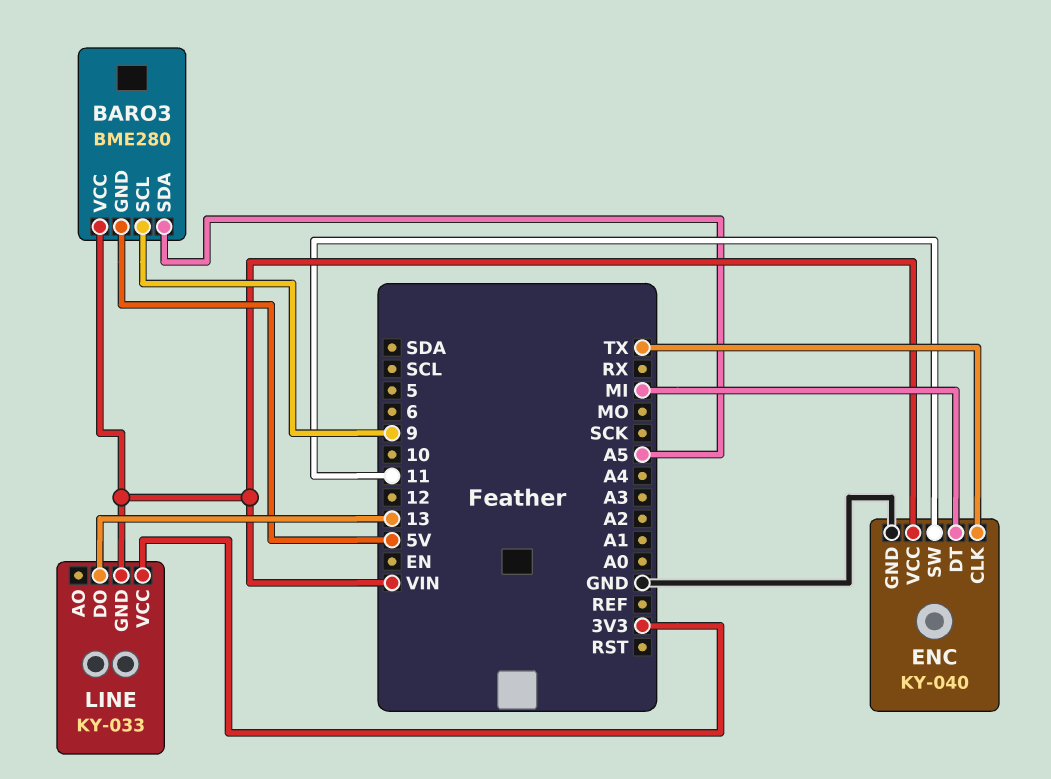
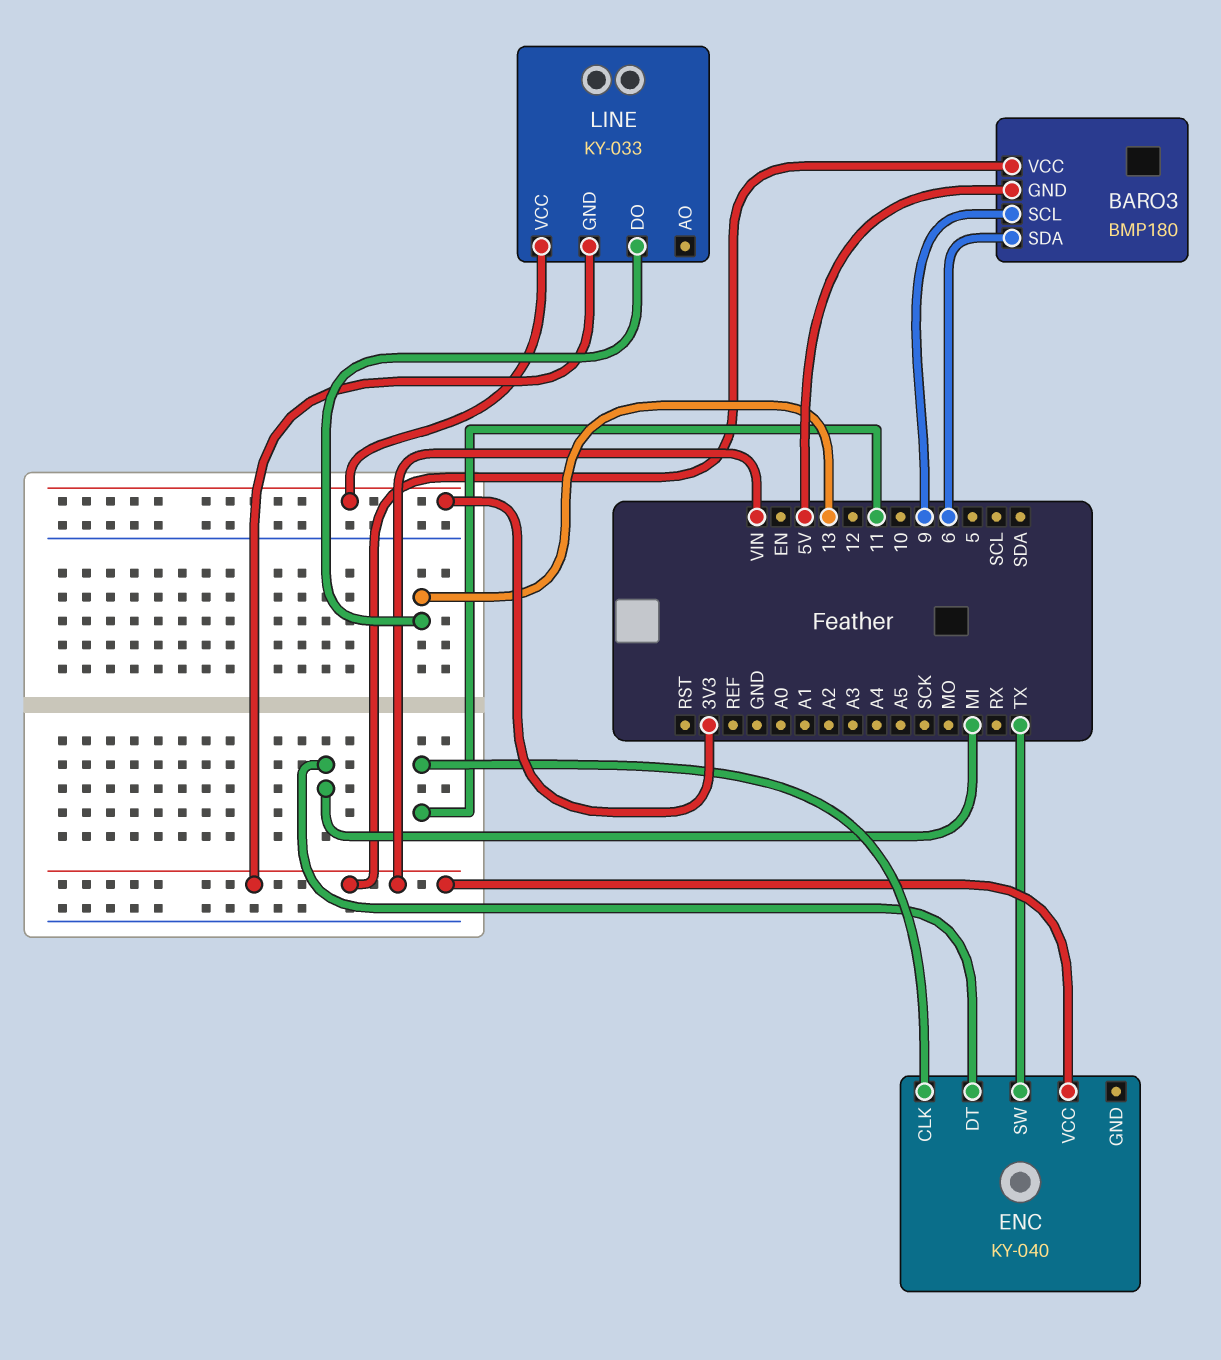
BARO3: BME280 -> BMP180
BARO3 pin SDA: A5 -> 6
ENC pin CLK: TX -> 11
ENC pin GND: GND -> none
ENC pin SW: 11 -> TX

